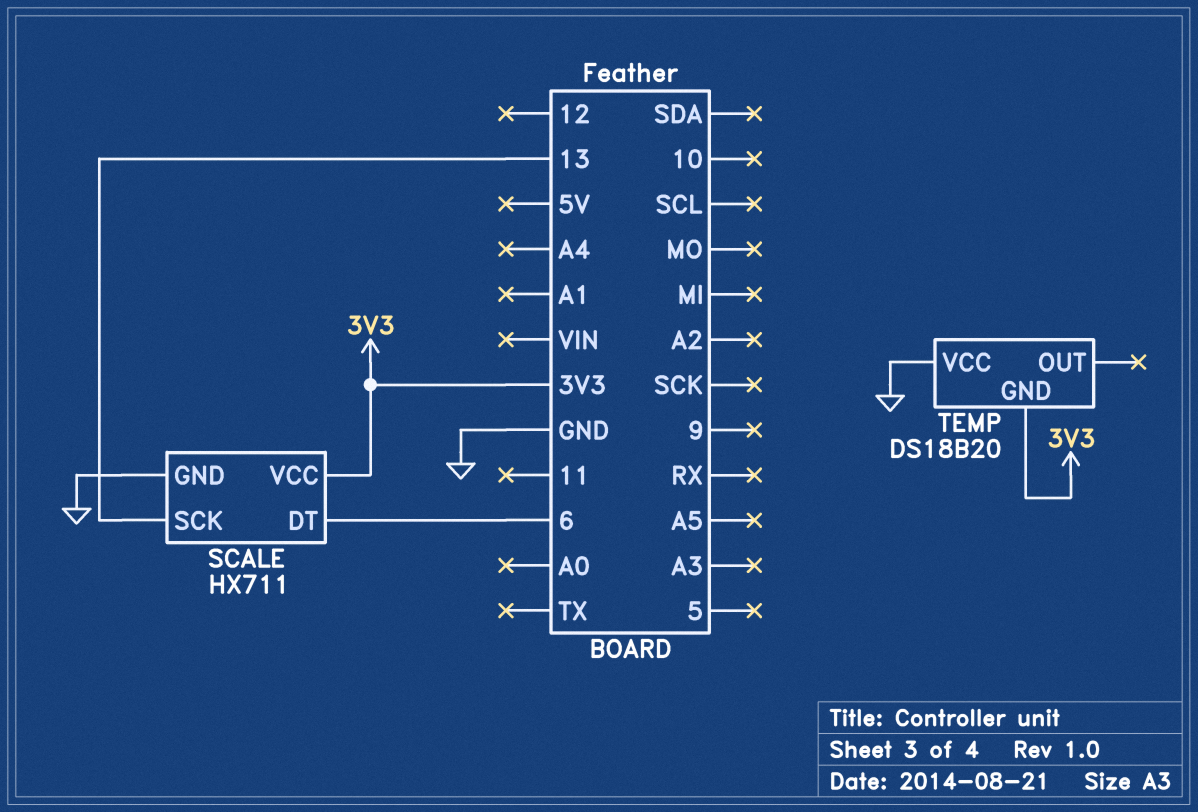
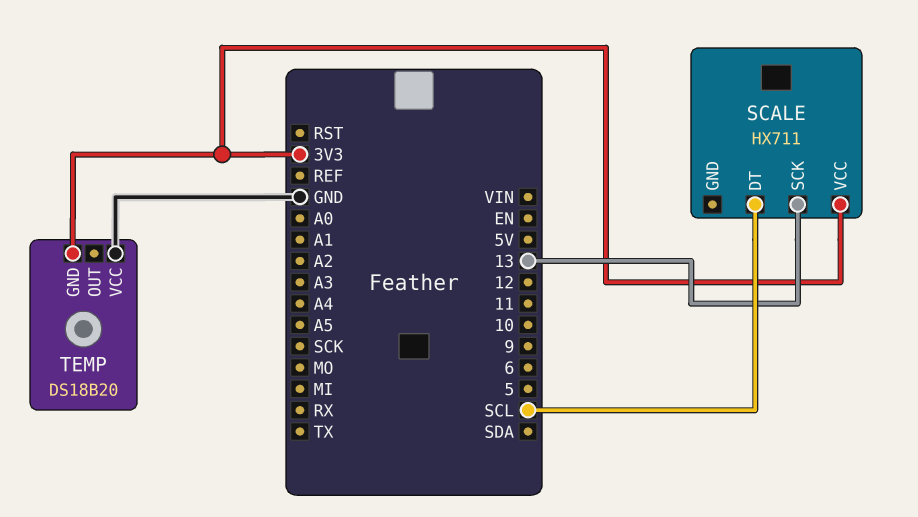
SCALE pin DT: 6 -> SCL
SCALE pin GND: GND -> none

